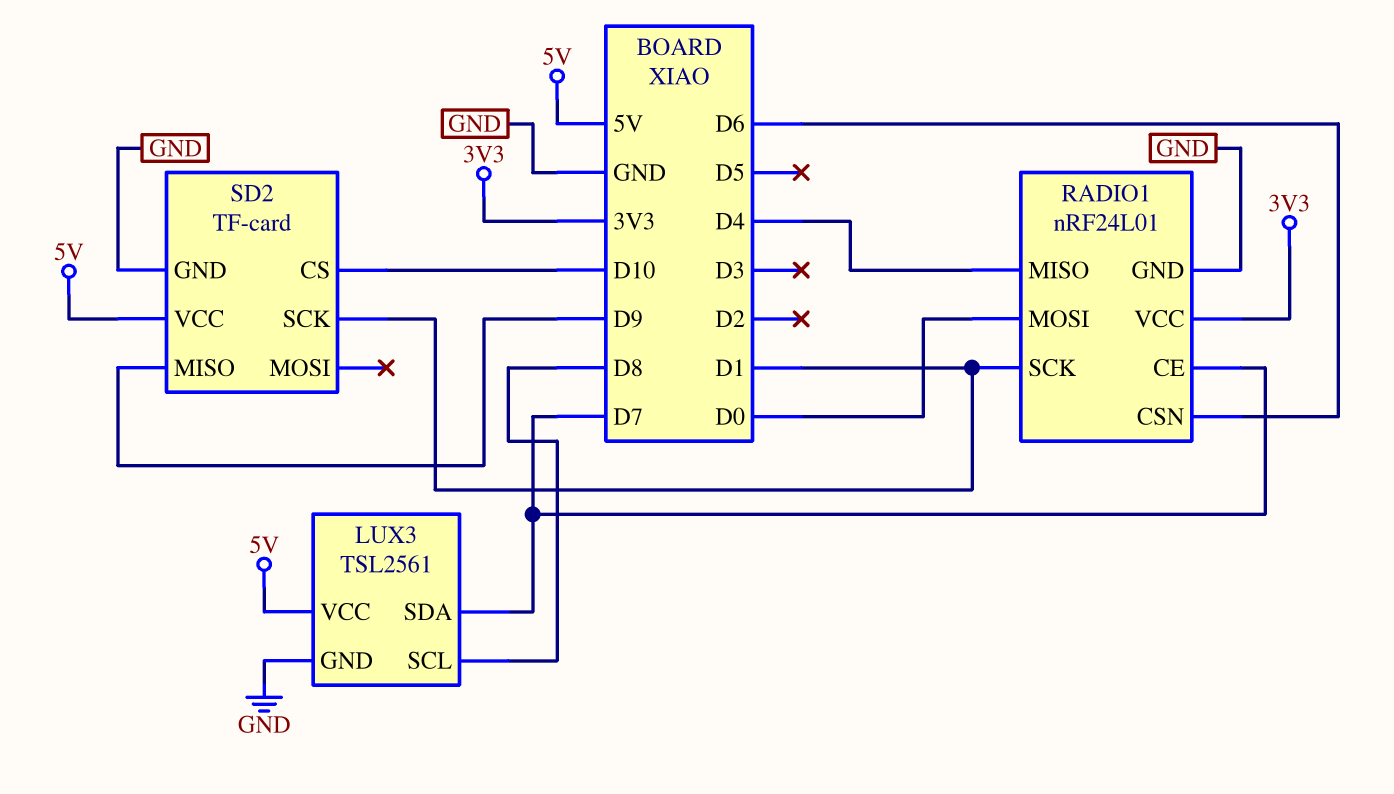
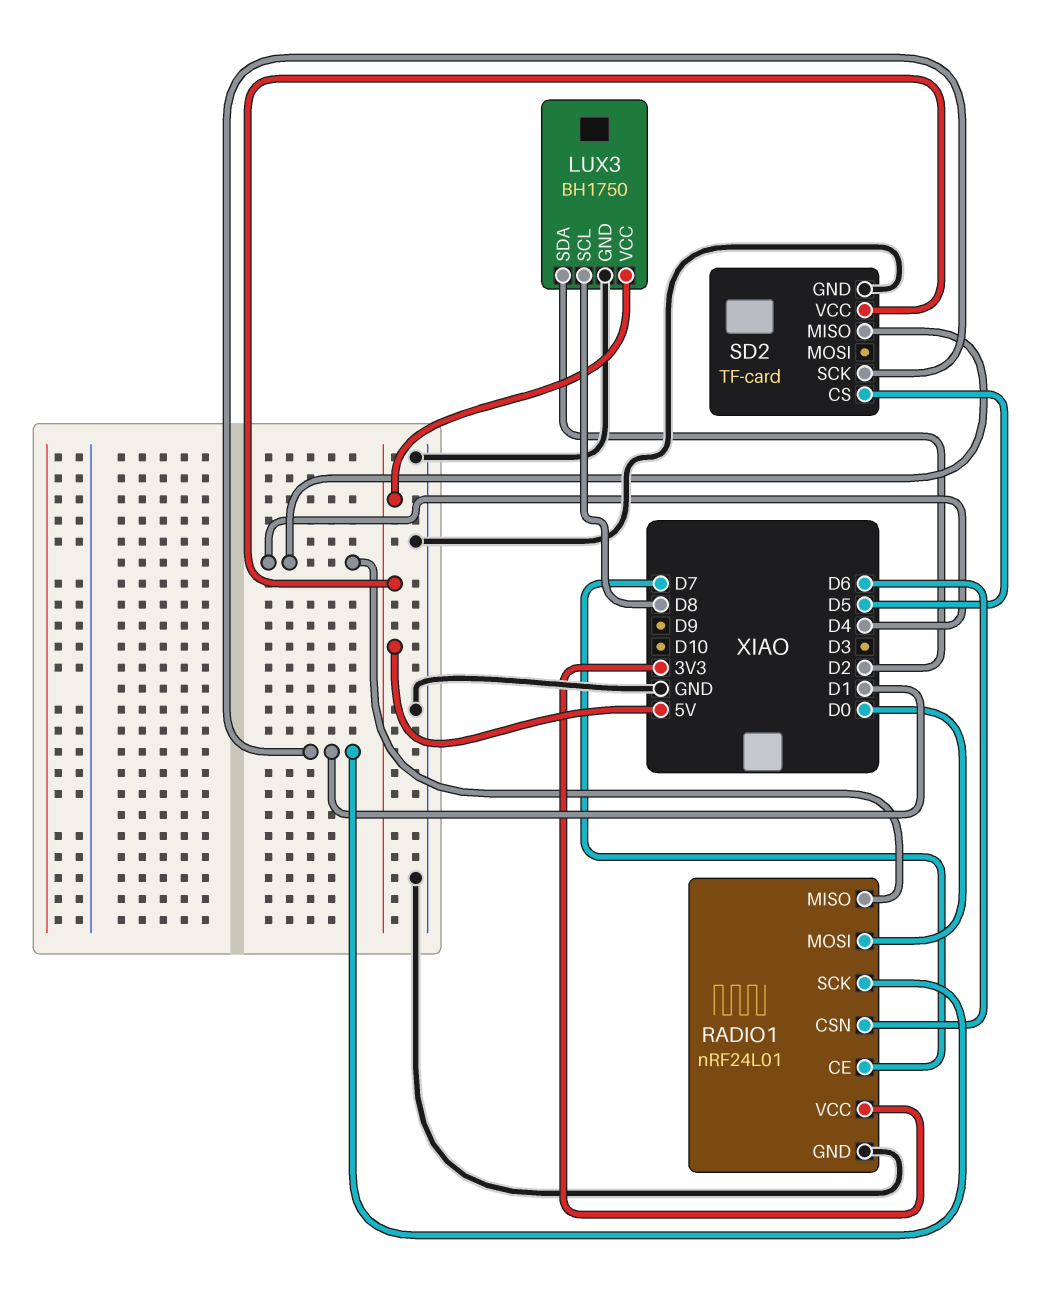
LUX3: TSL2561 -> BH1750
LUX3 pin SDA: D7 -> D2
SD2 pin CS: D10 -> D5
SD2 pin MISO: D9 -> D4

